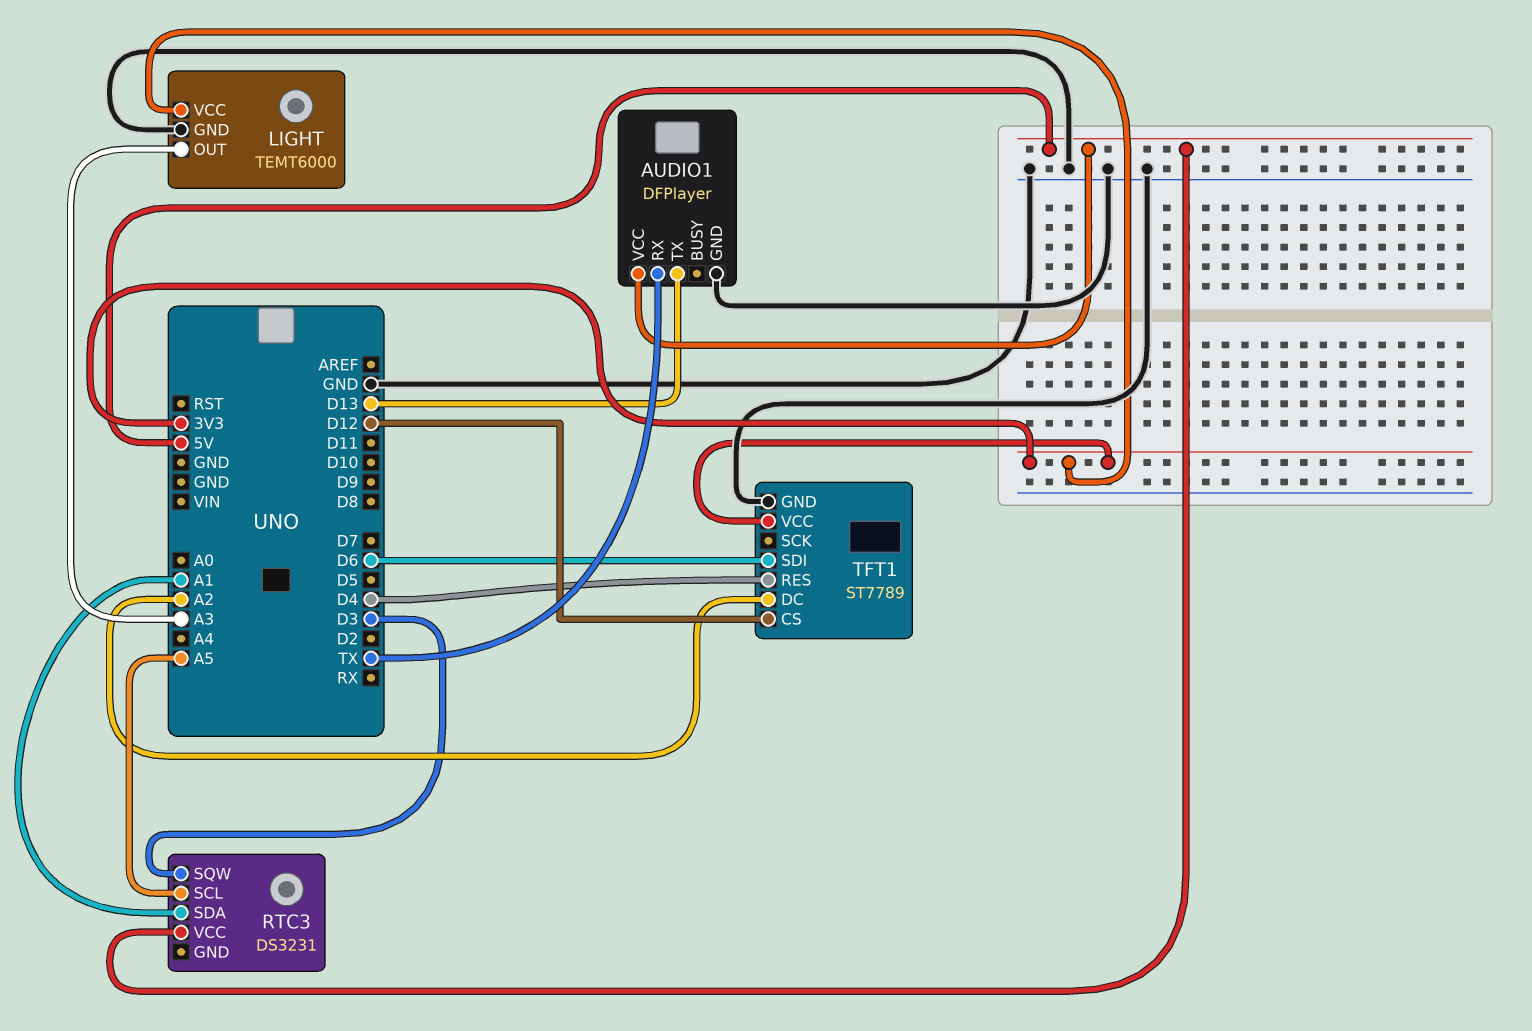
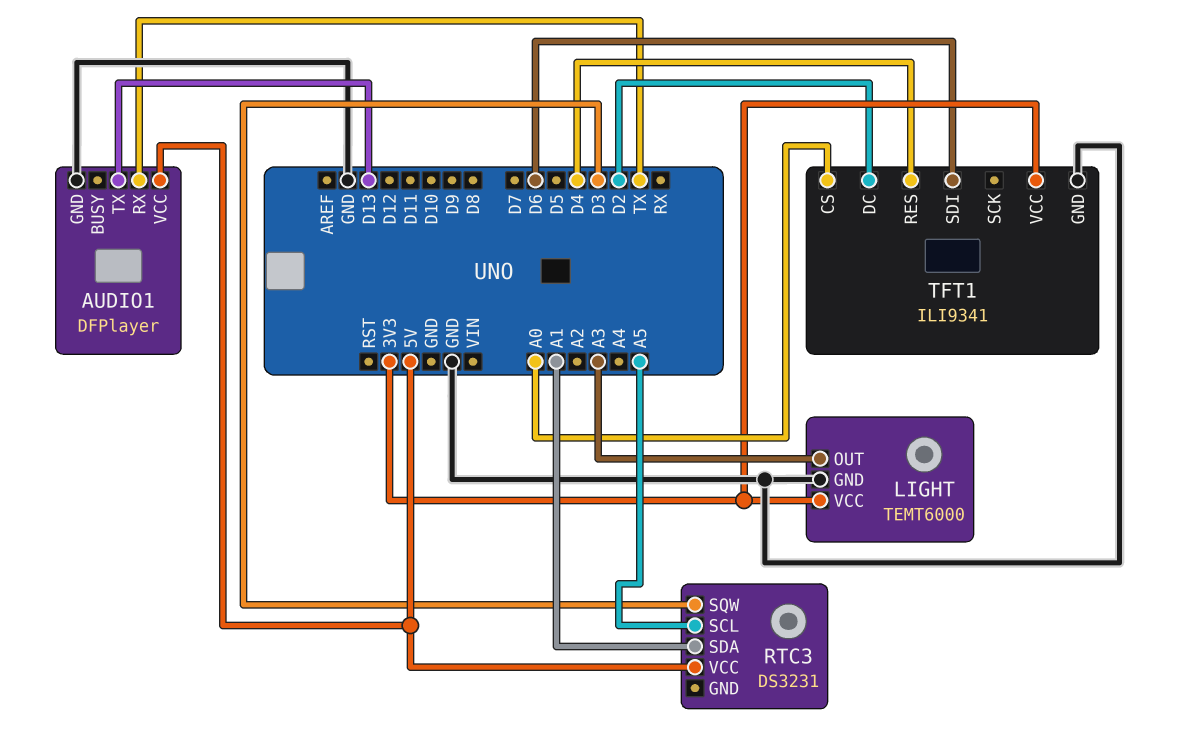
TFT1: ST7789 -> ILI9341
TFT1 pin CS: D12 -> A0
TFT1 pin DC: A2 -> D2

